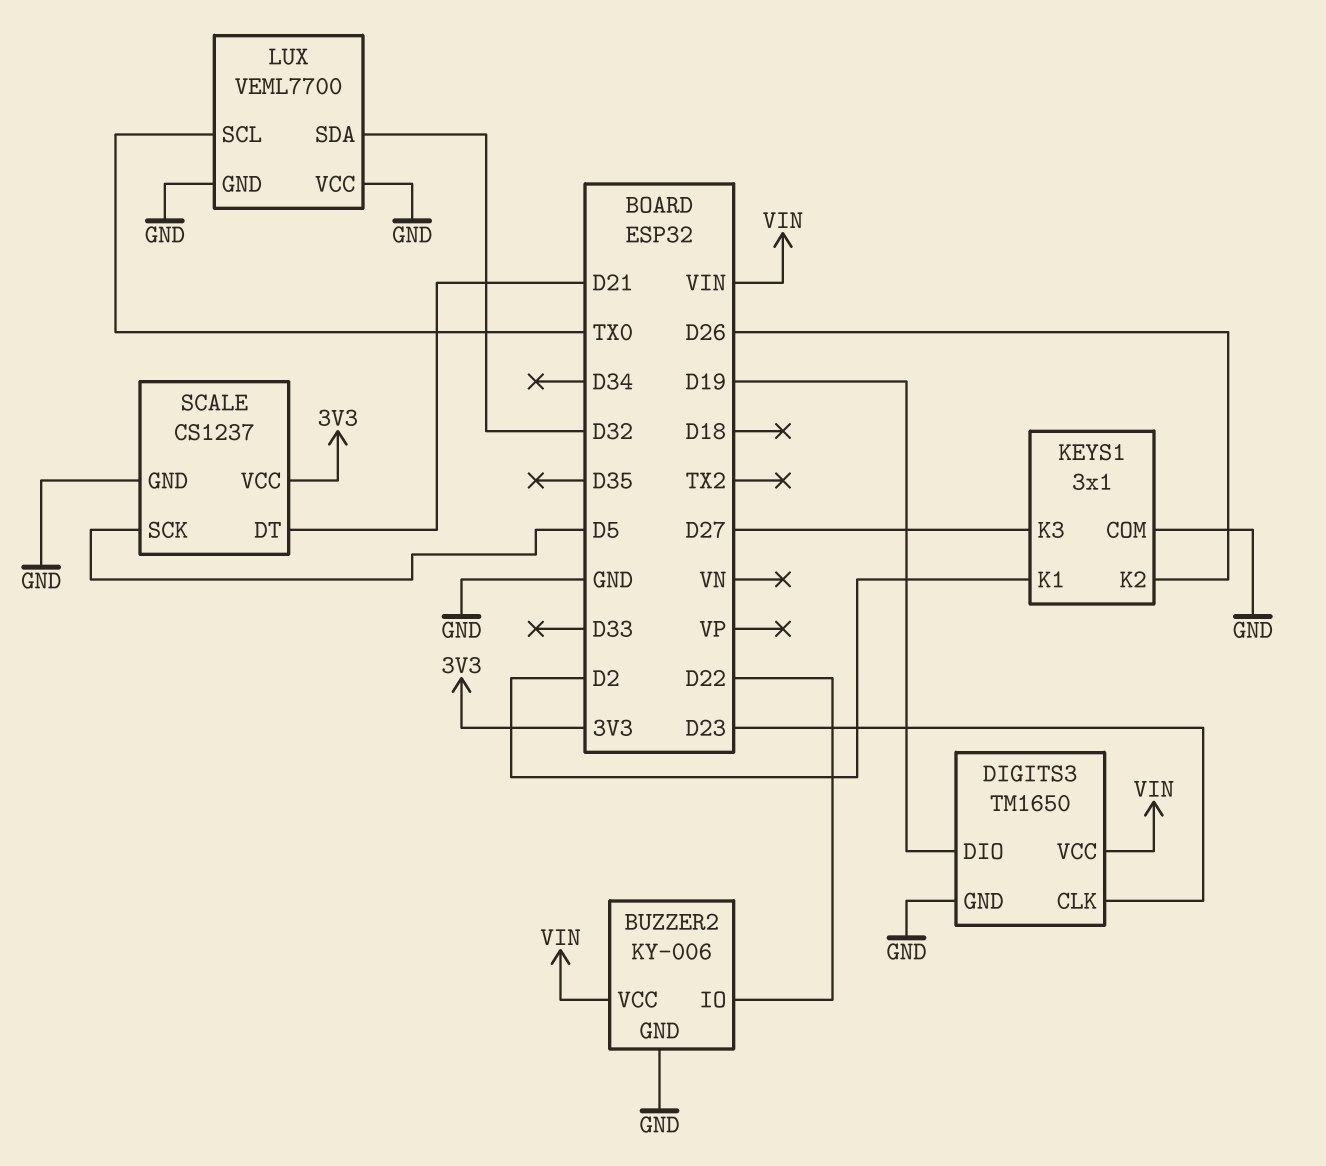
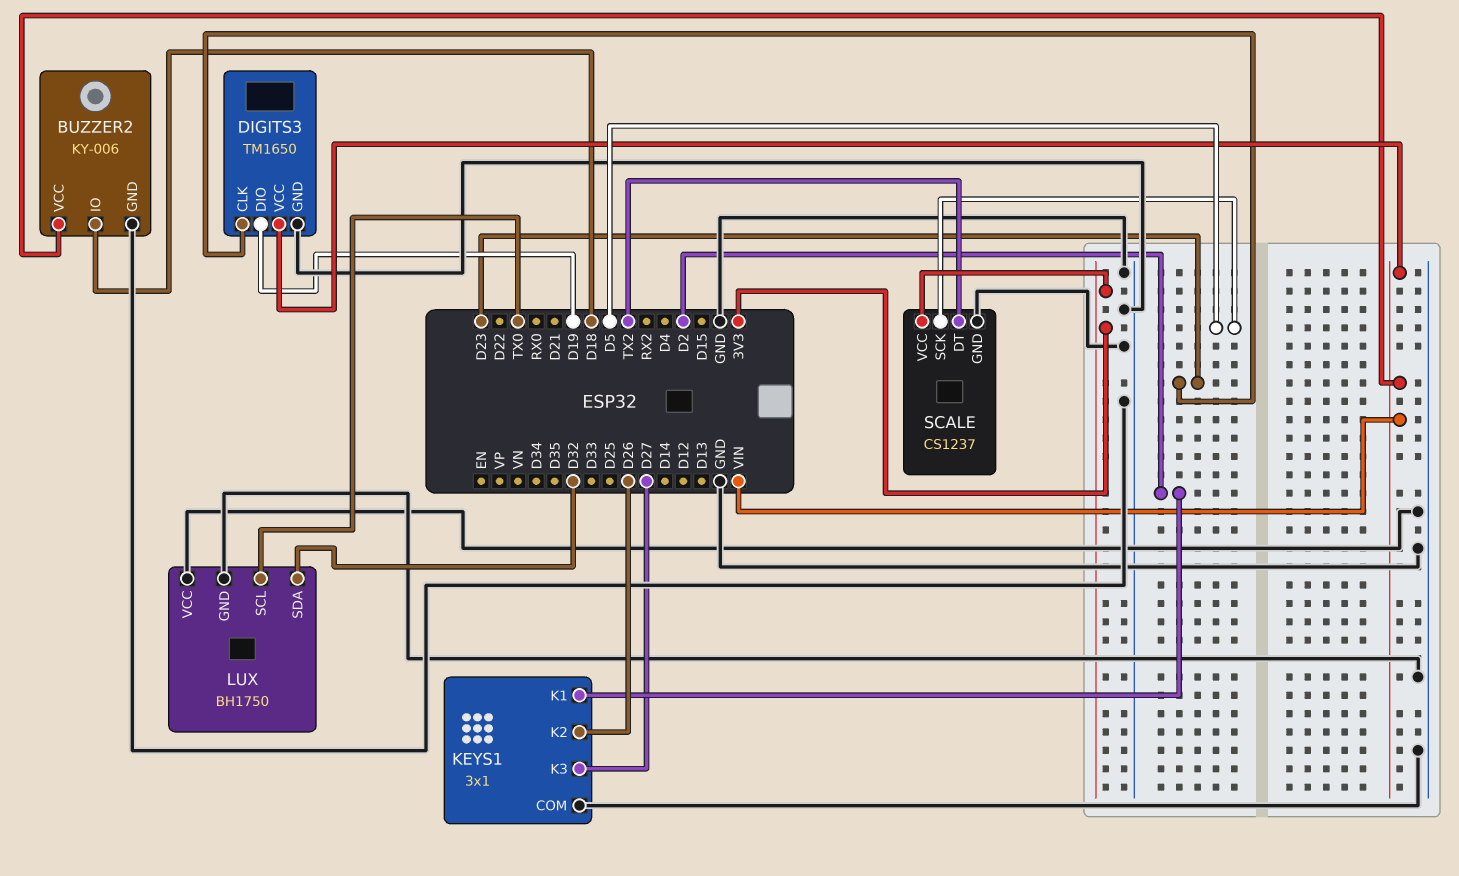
BUZZER2 pin IO: D22 -> D18
LUX: VEML7700 -> BH1750
SCALE pin DT: D21 -> TX2

